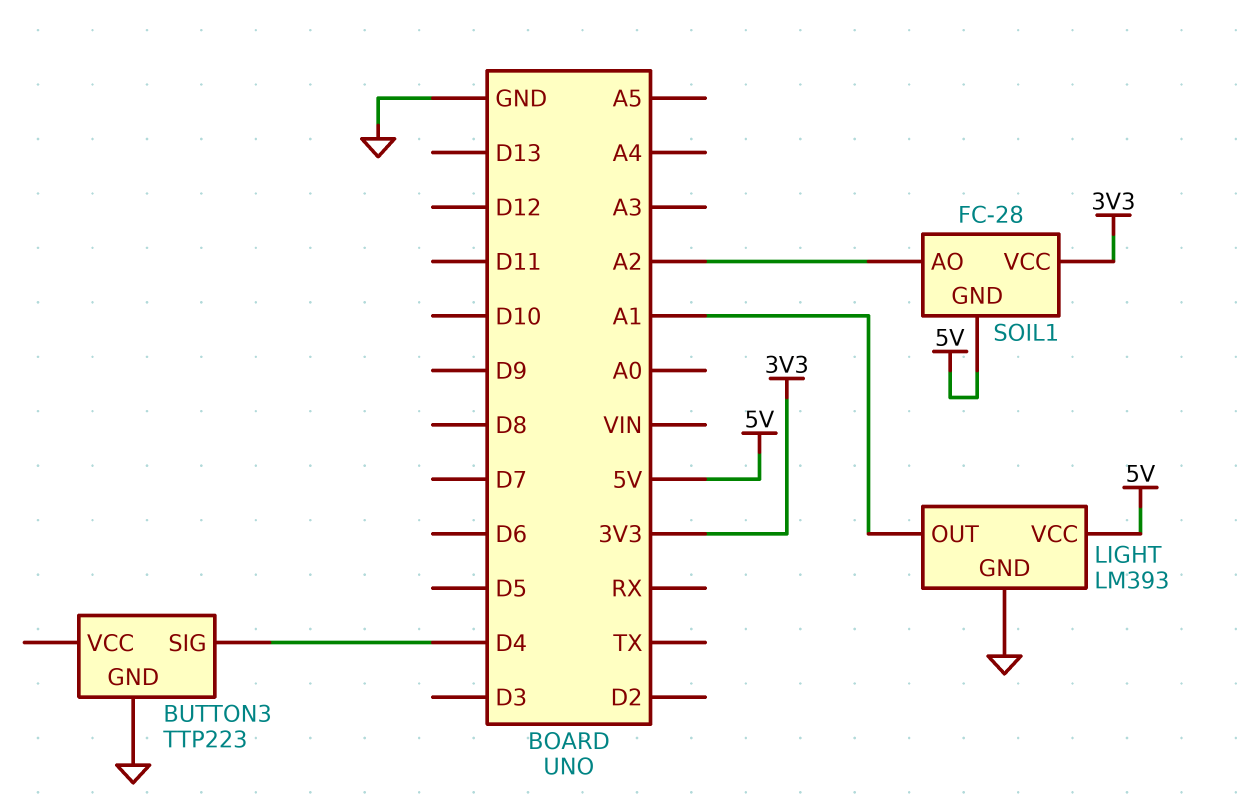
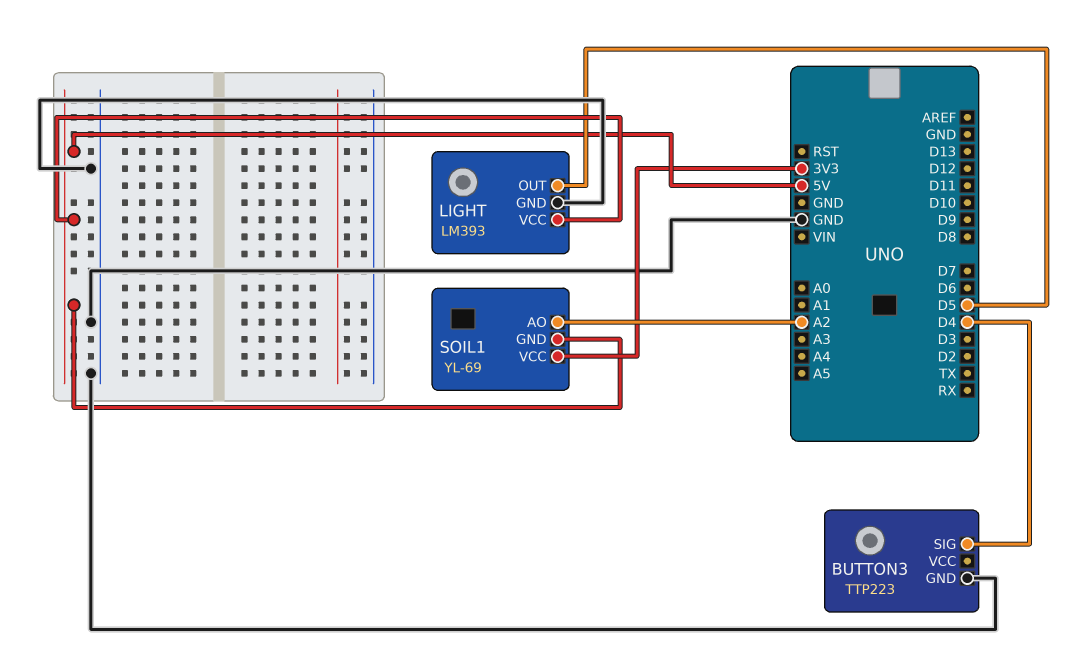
LIGHT pin OUT: A1 -> D5
SOIL1: FC-28 -> YL-69

